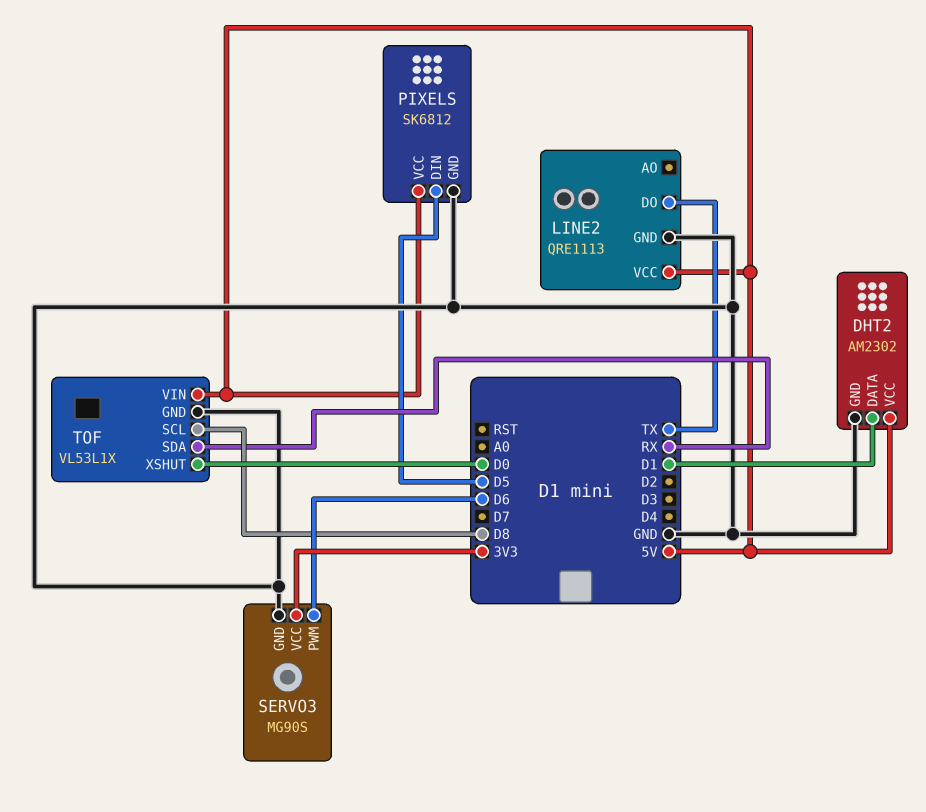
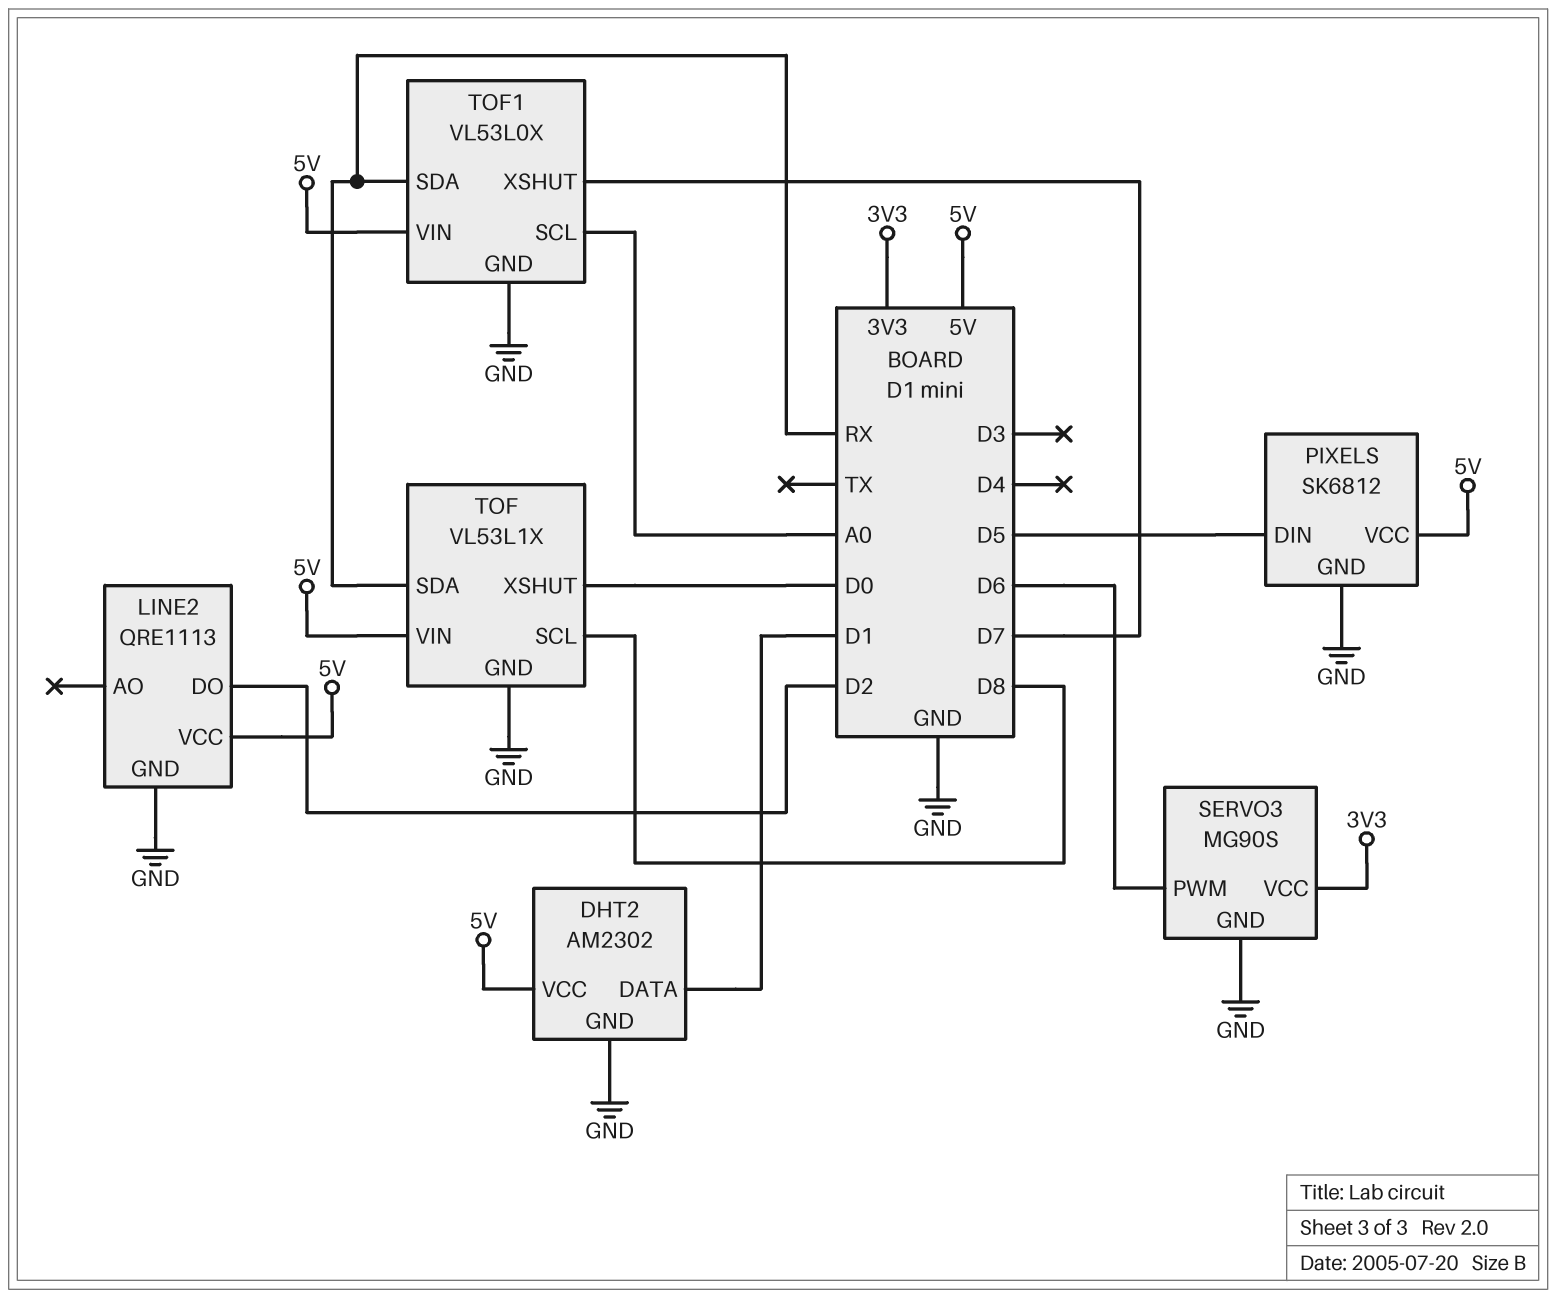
LINE2 pin DO: TX -> D2
TOF1: none -> VL53L0X
TOF1 pin GND: none -> GND
TOF1 pin SCL: none -> A0
TOF1 pin SDA: none -> RX
TOF1 pin VIN: none -> 5V
TOF1 pin XSHUT: none -> D7

